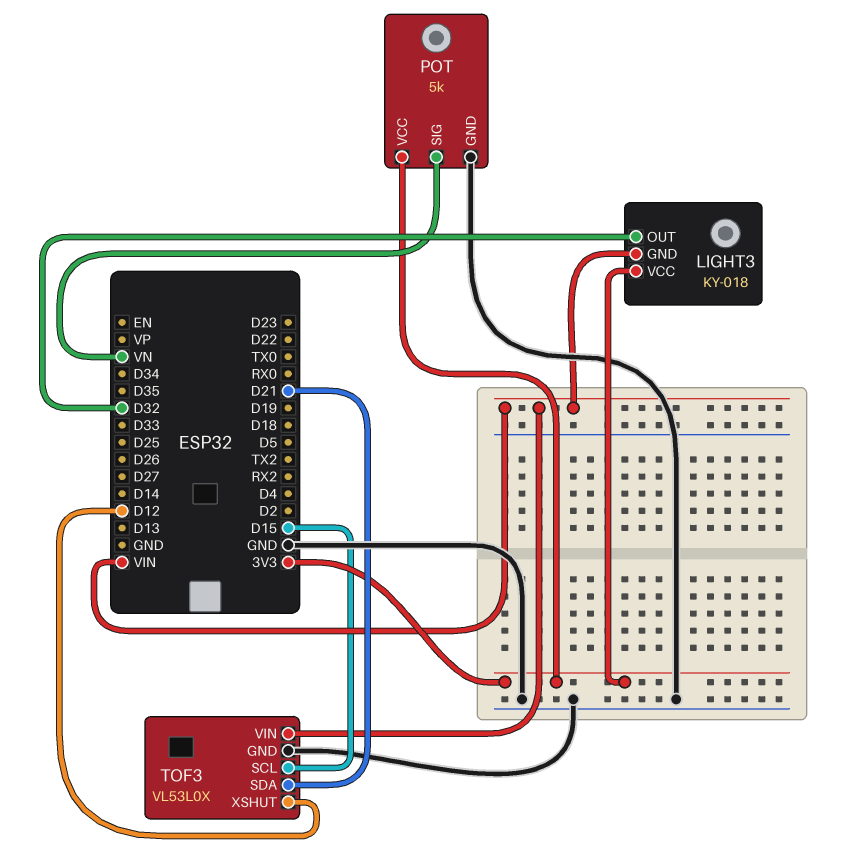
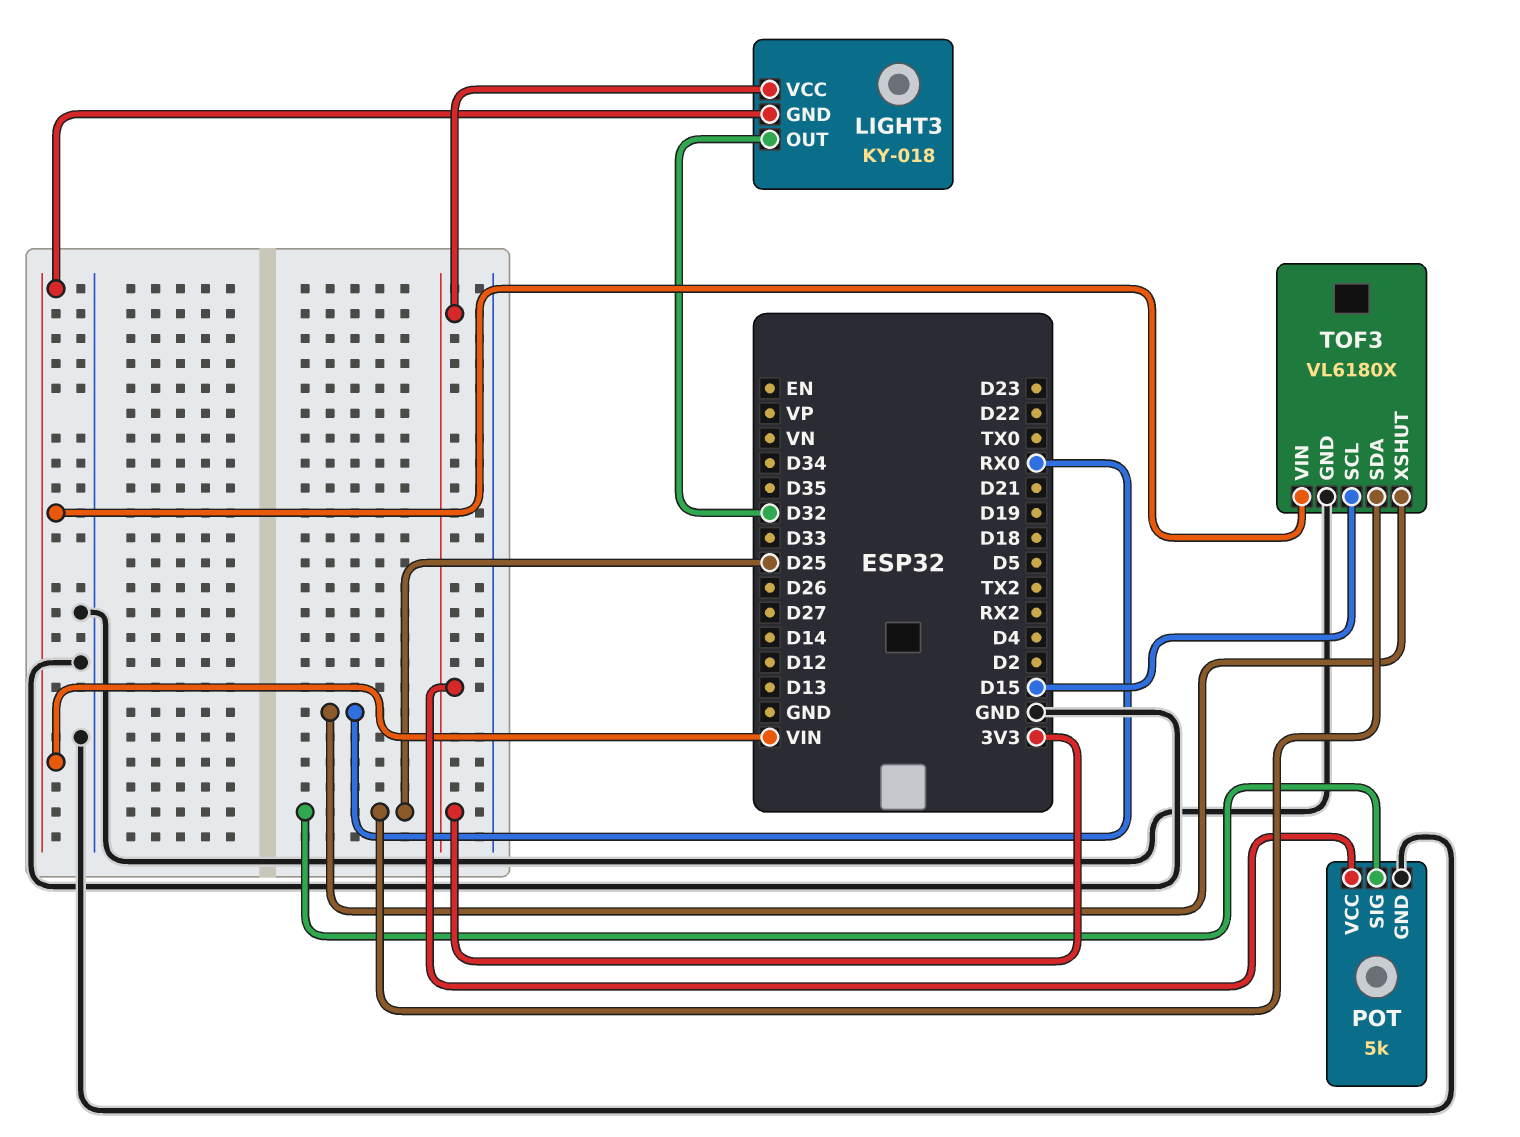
POT pin SIG: VN -> D25
TOF3: VL53L0X -> VL6180X
TOF3 pin SDA: D21 -> D25
TOF3 pin XSHUT: D12 -> RX0

